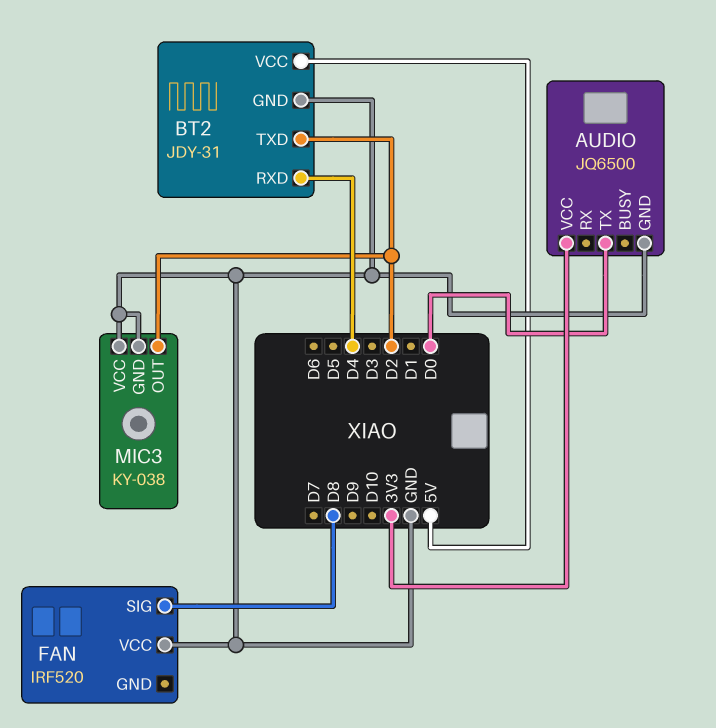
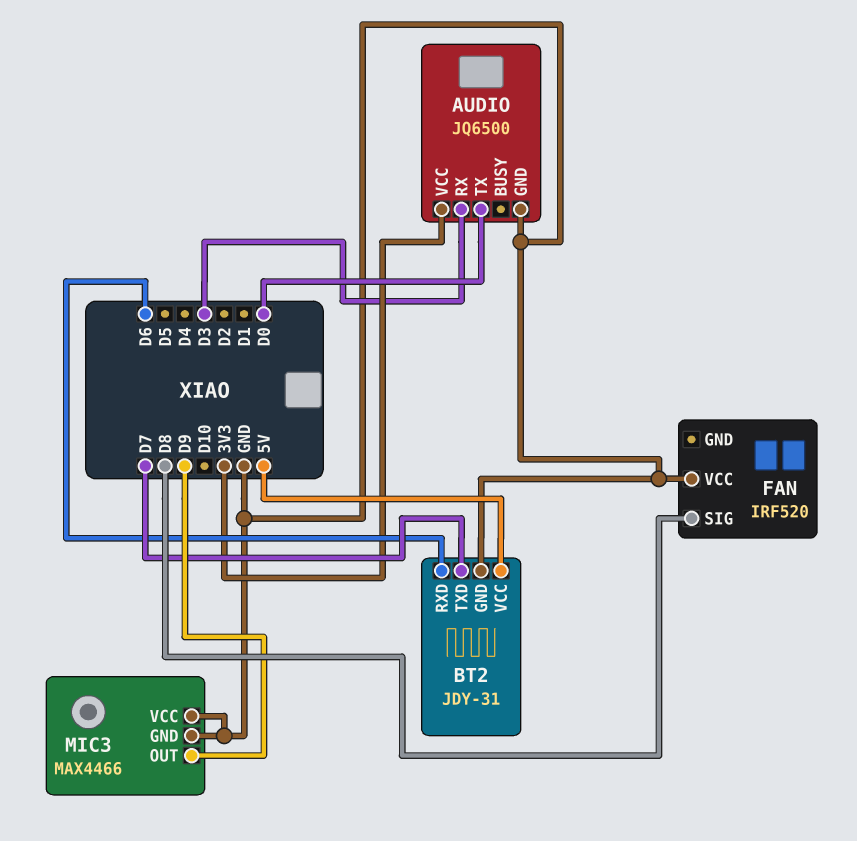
AUDIO pin RX: none -> D3
BT2 pin RXD: D4 -> D6
BT2 pin TXD: D2 -> D7
MIC3: KY-038 -> MAX4466
MIC3 pin OUT: D2 -> D9

